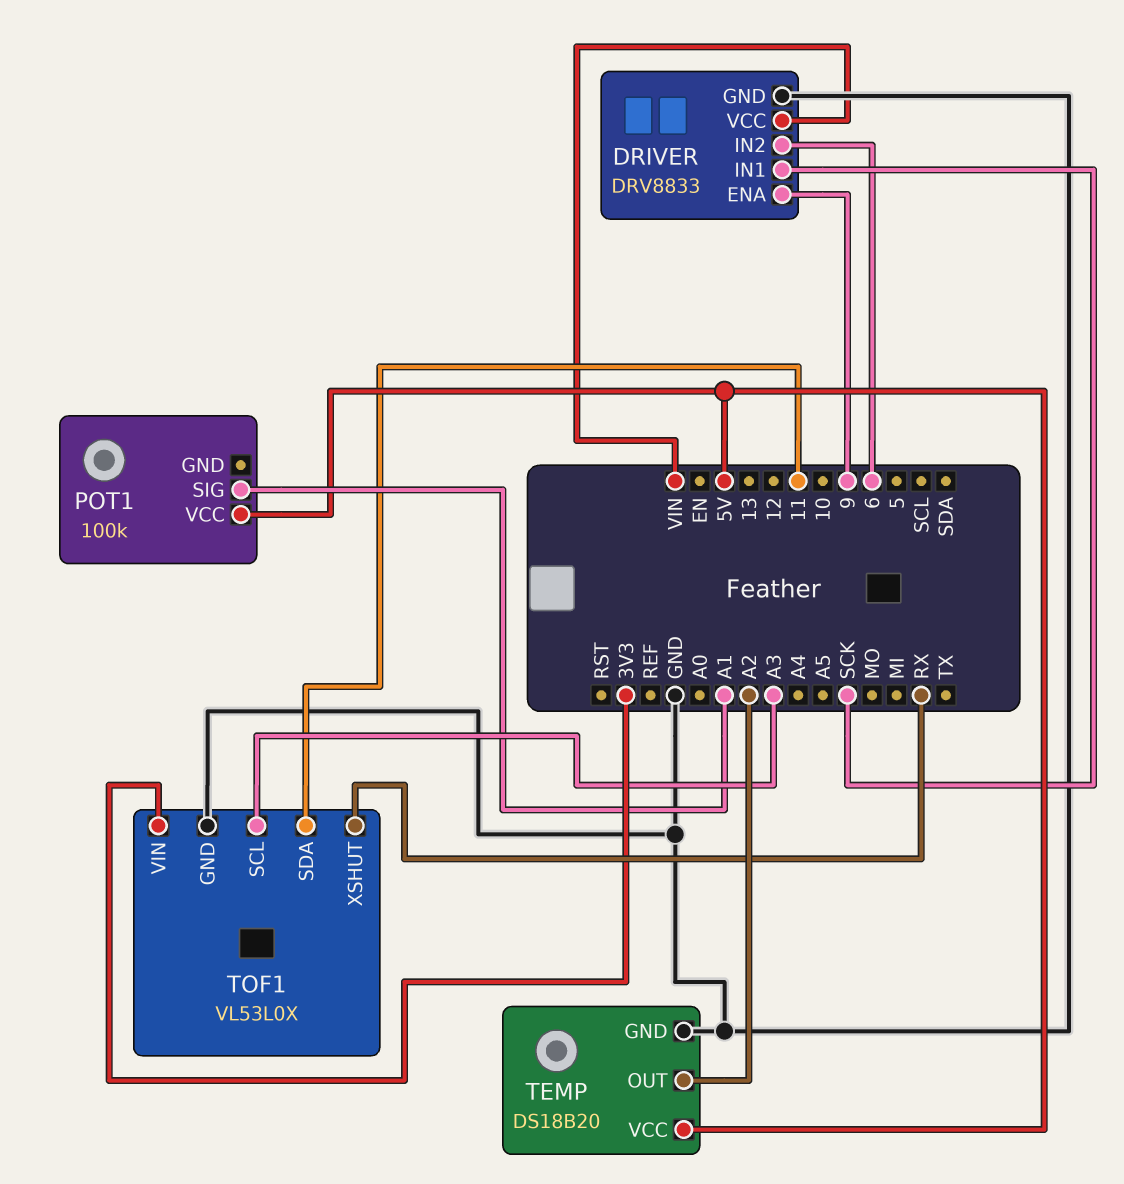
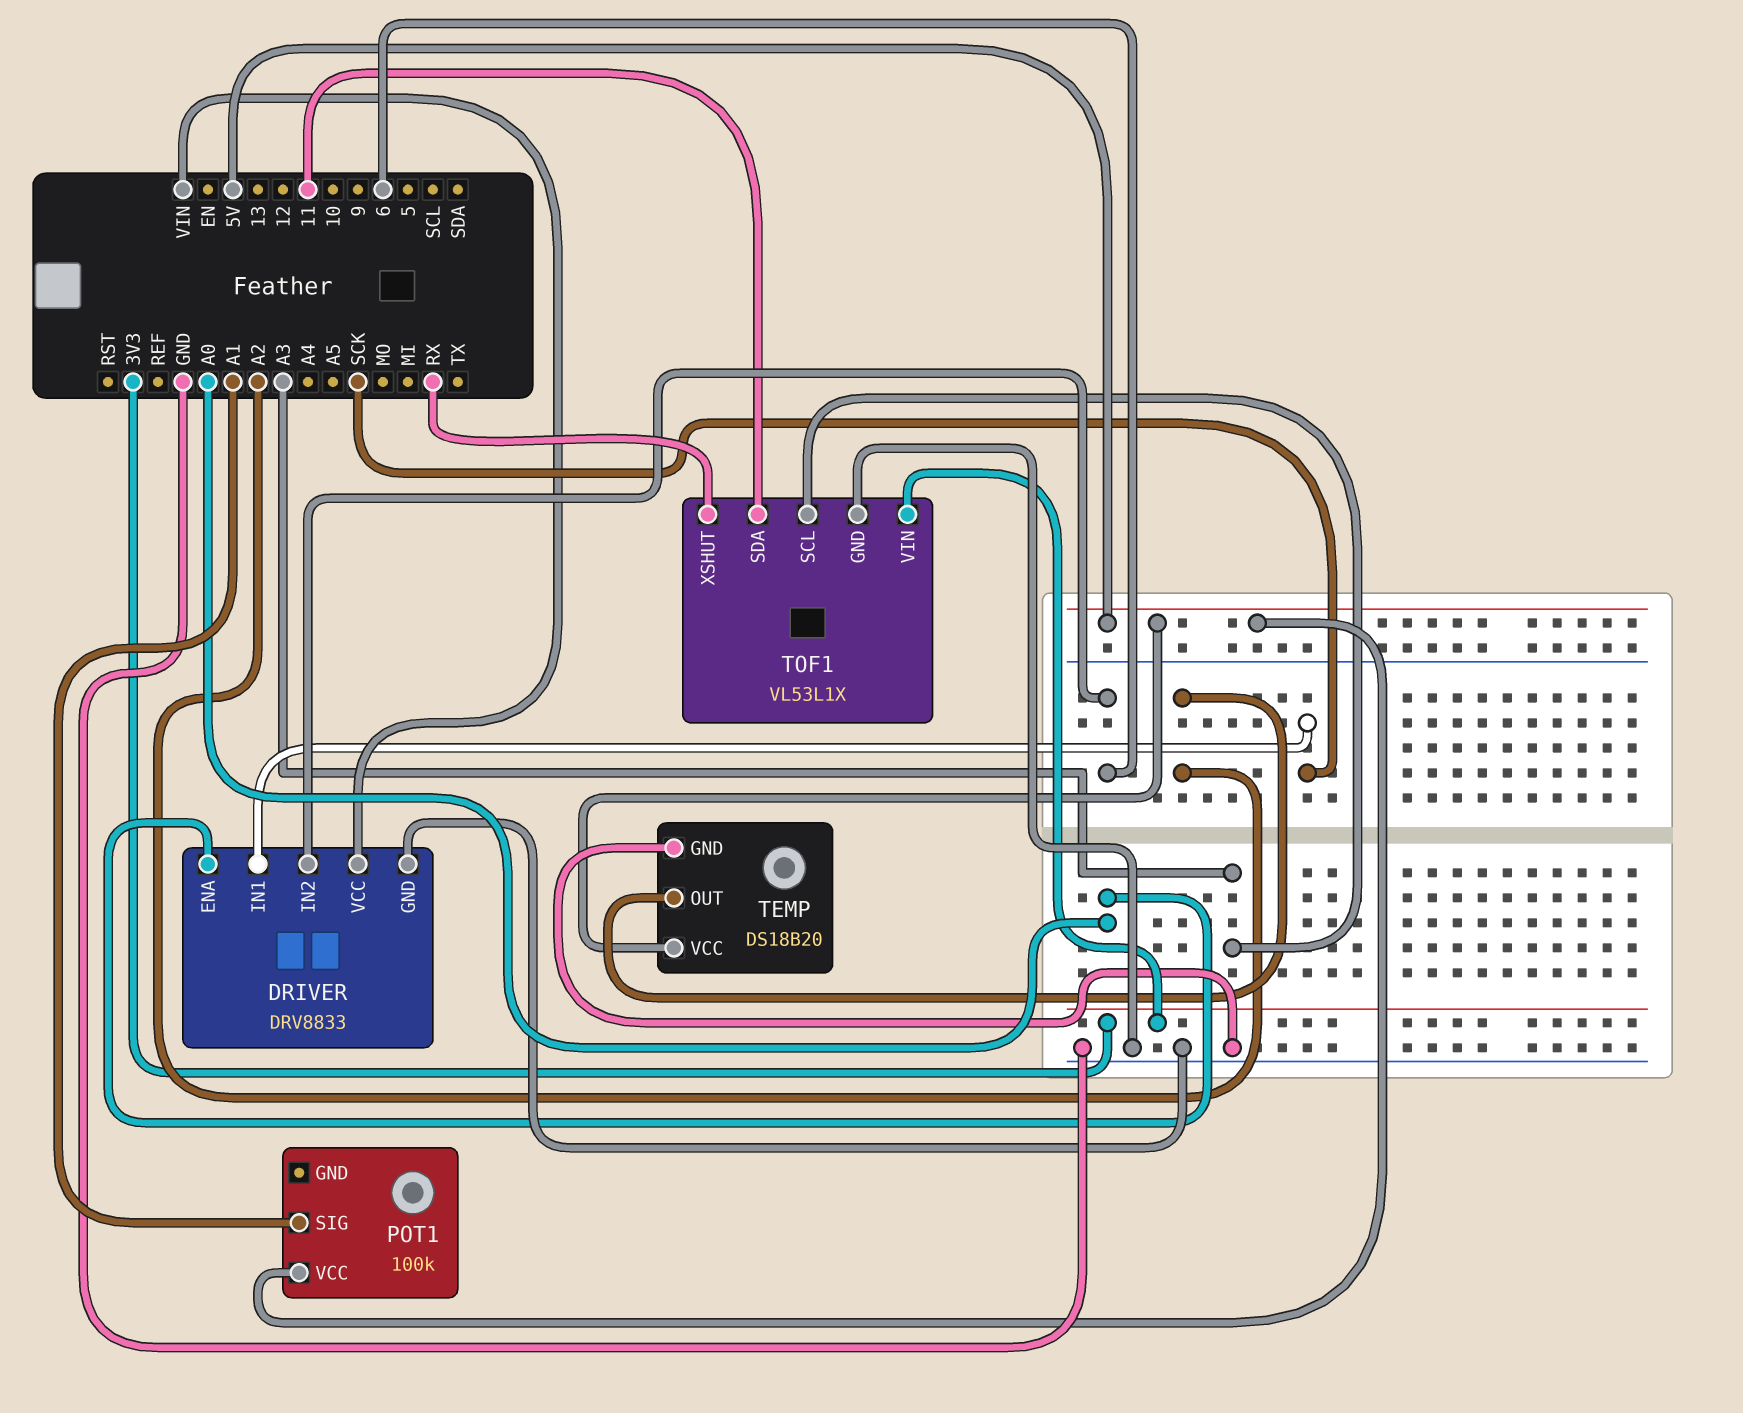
DRIVER pin ENA: 9 -> A0
TOF1: VL53L0X -> VL53L1X

